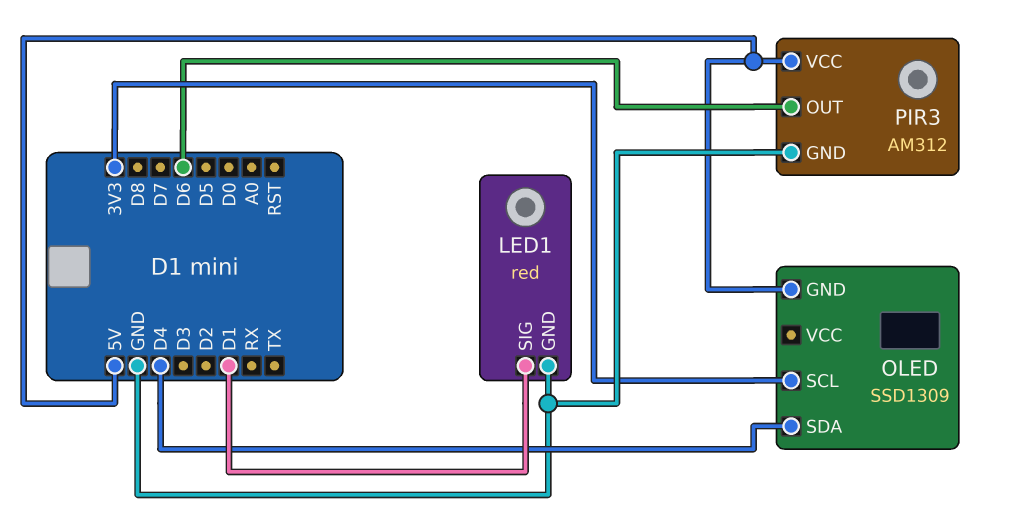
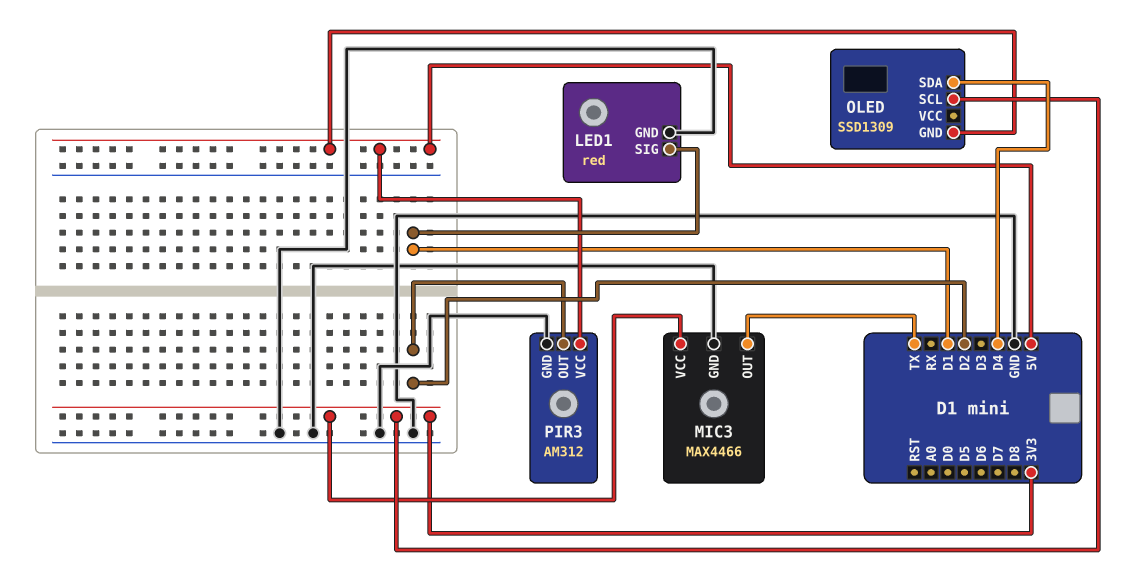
MIC3: none -> MAX4466
MIC3 pin GND: none -> GND
MIC3 pin OUT: none -> TX
MIC3 pin VCC: none -> 3V3
PIR3 pin OUT: D6 -> D2

